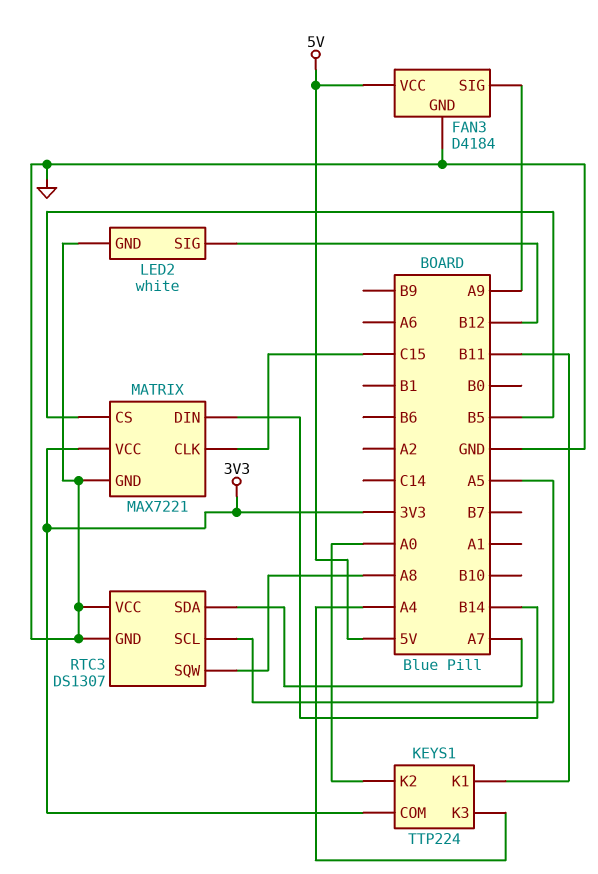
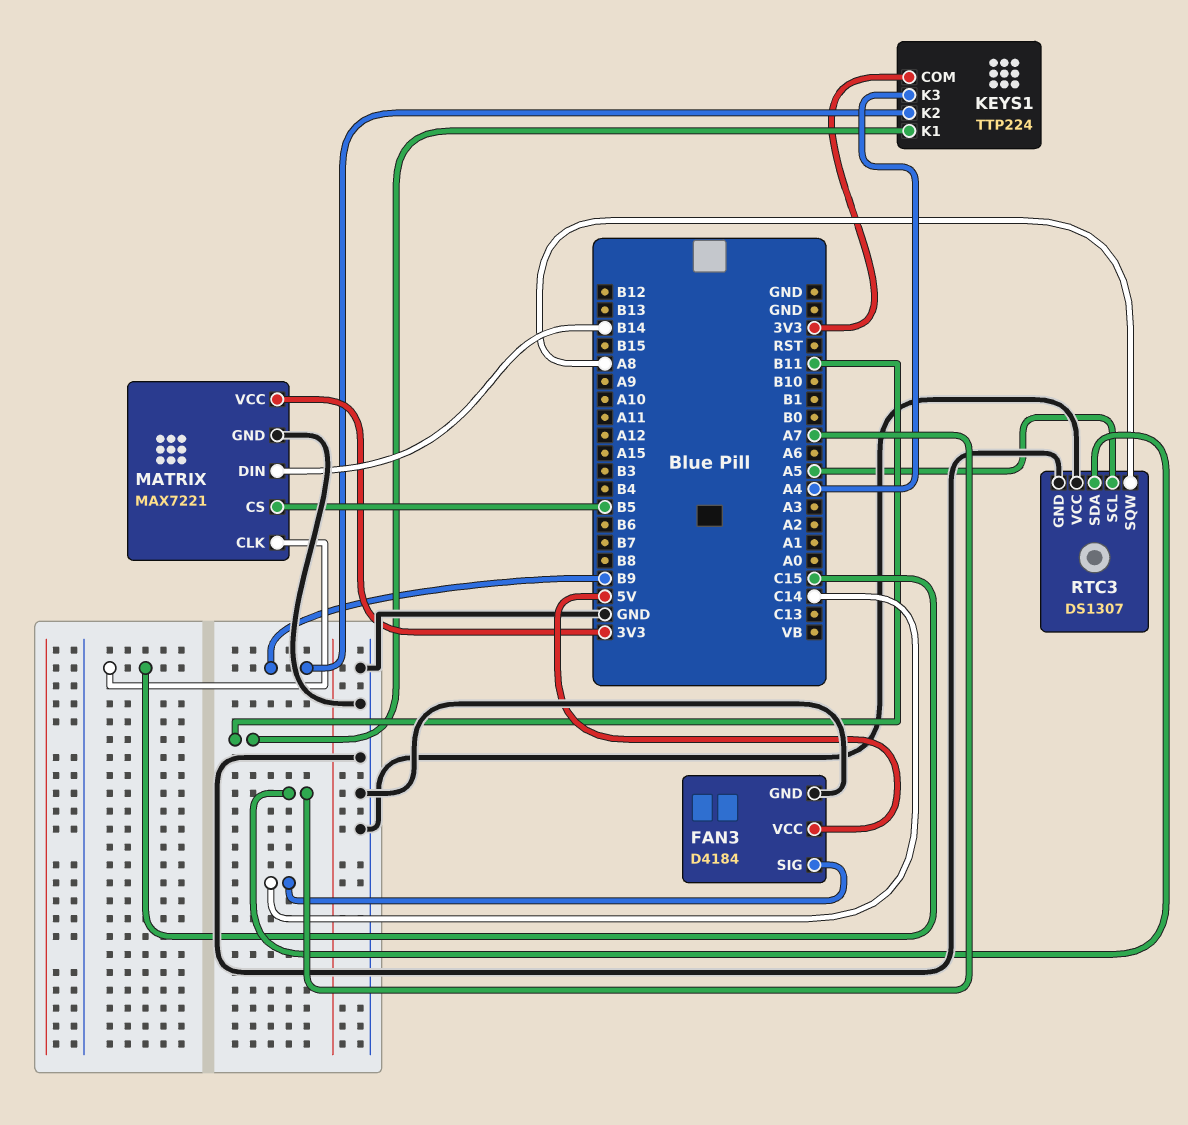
FAN3 pin SIG: A9 -> C14
KEYS1 pin K2: A0 -> B9
LED2: white -> none
LED2 pin GND: GND -> none
LED2 pin SIG: B12 -> none

